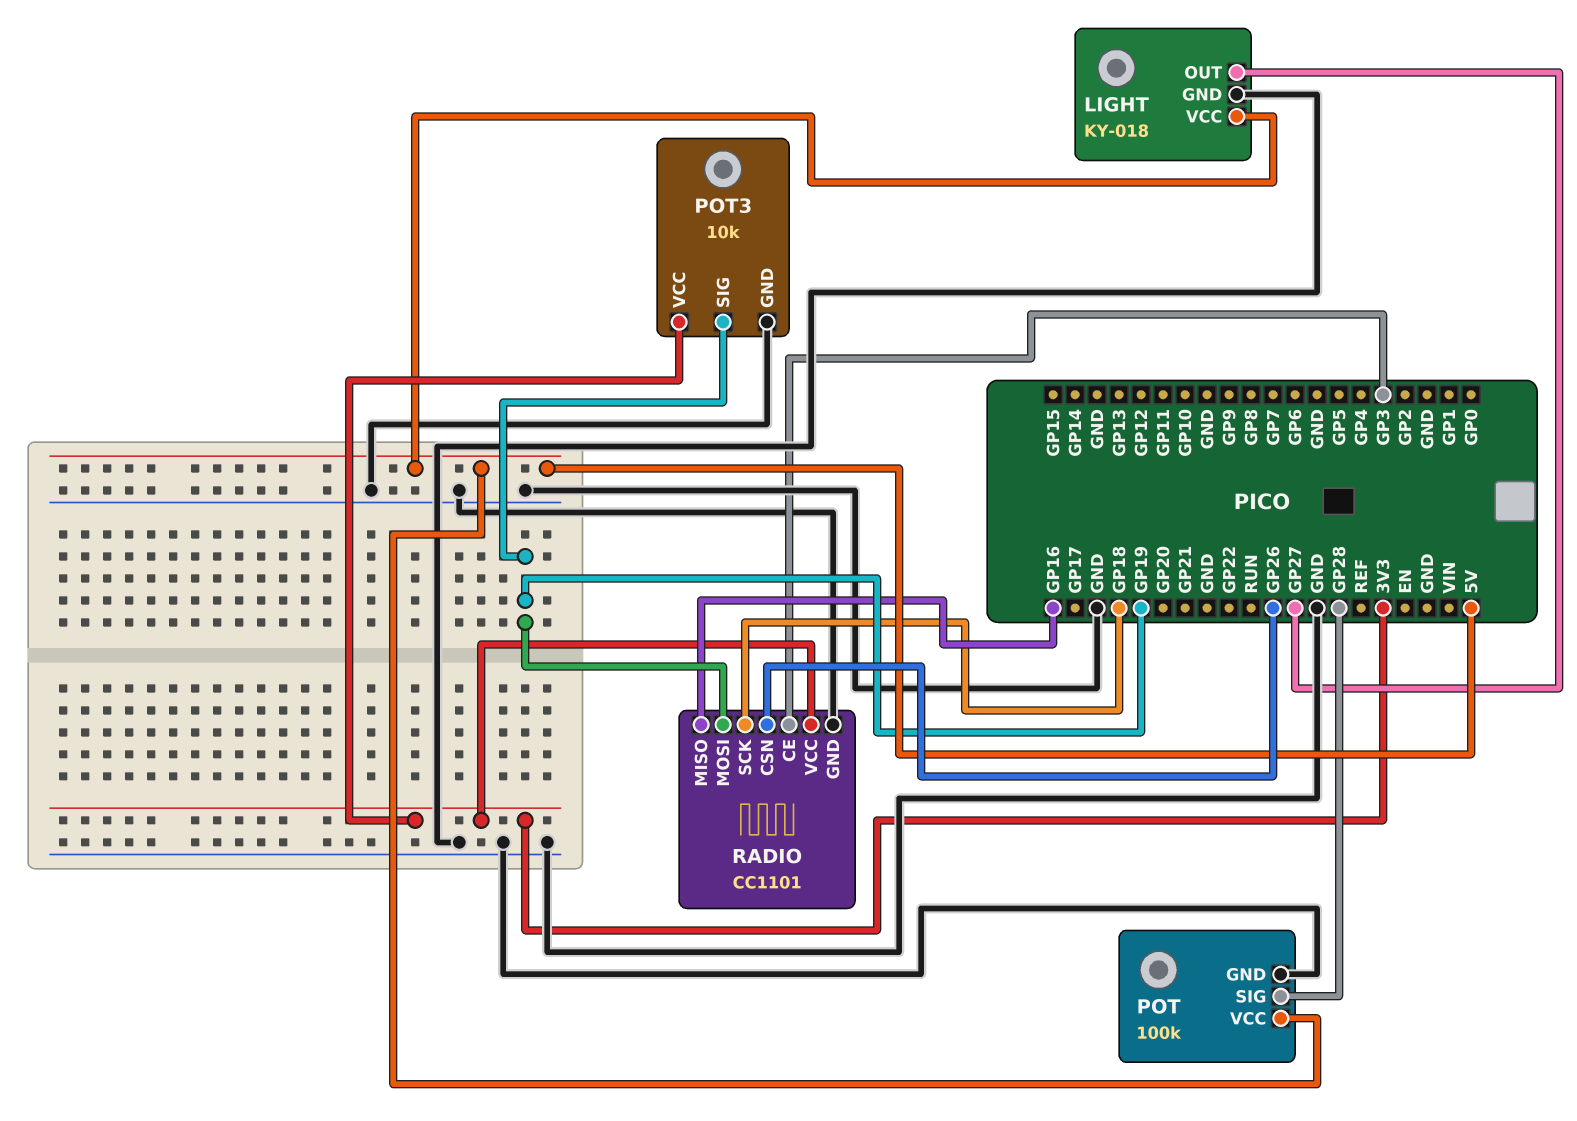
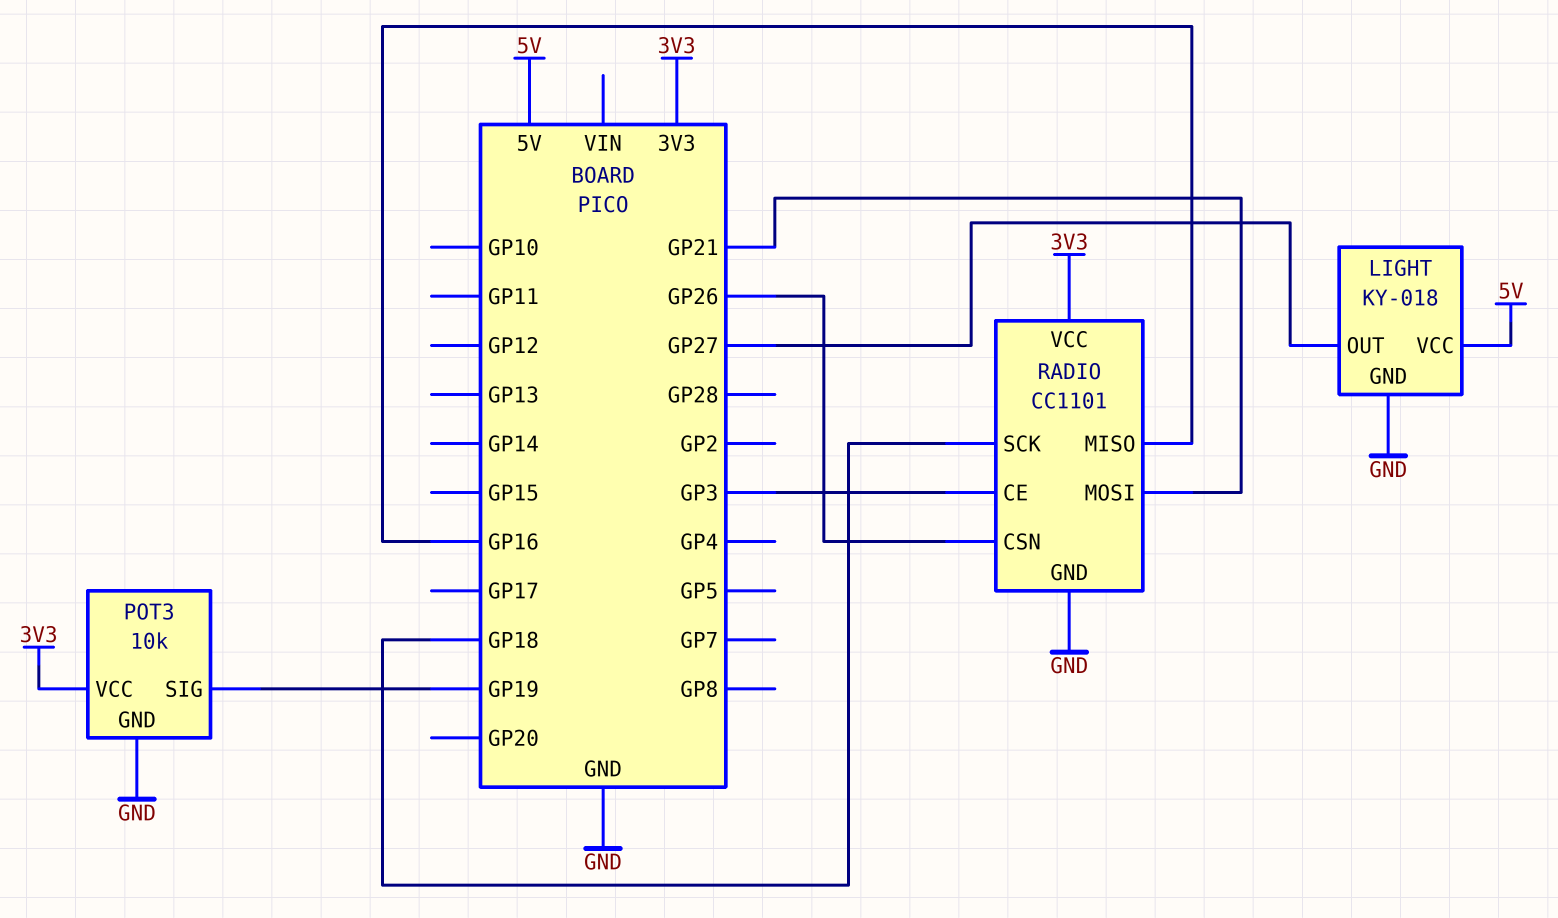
POT: 100k -> none
POT pin GND: GND -> none
POT pin SIG: GP28 -> none
POT pin VCC: 5V -> none
RADIO pin MOSI: GP19 -> GP21

